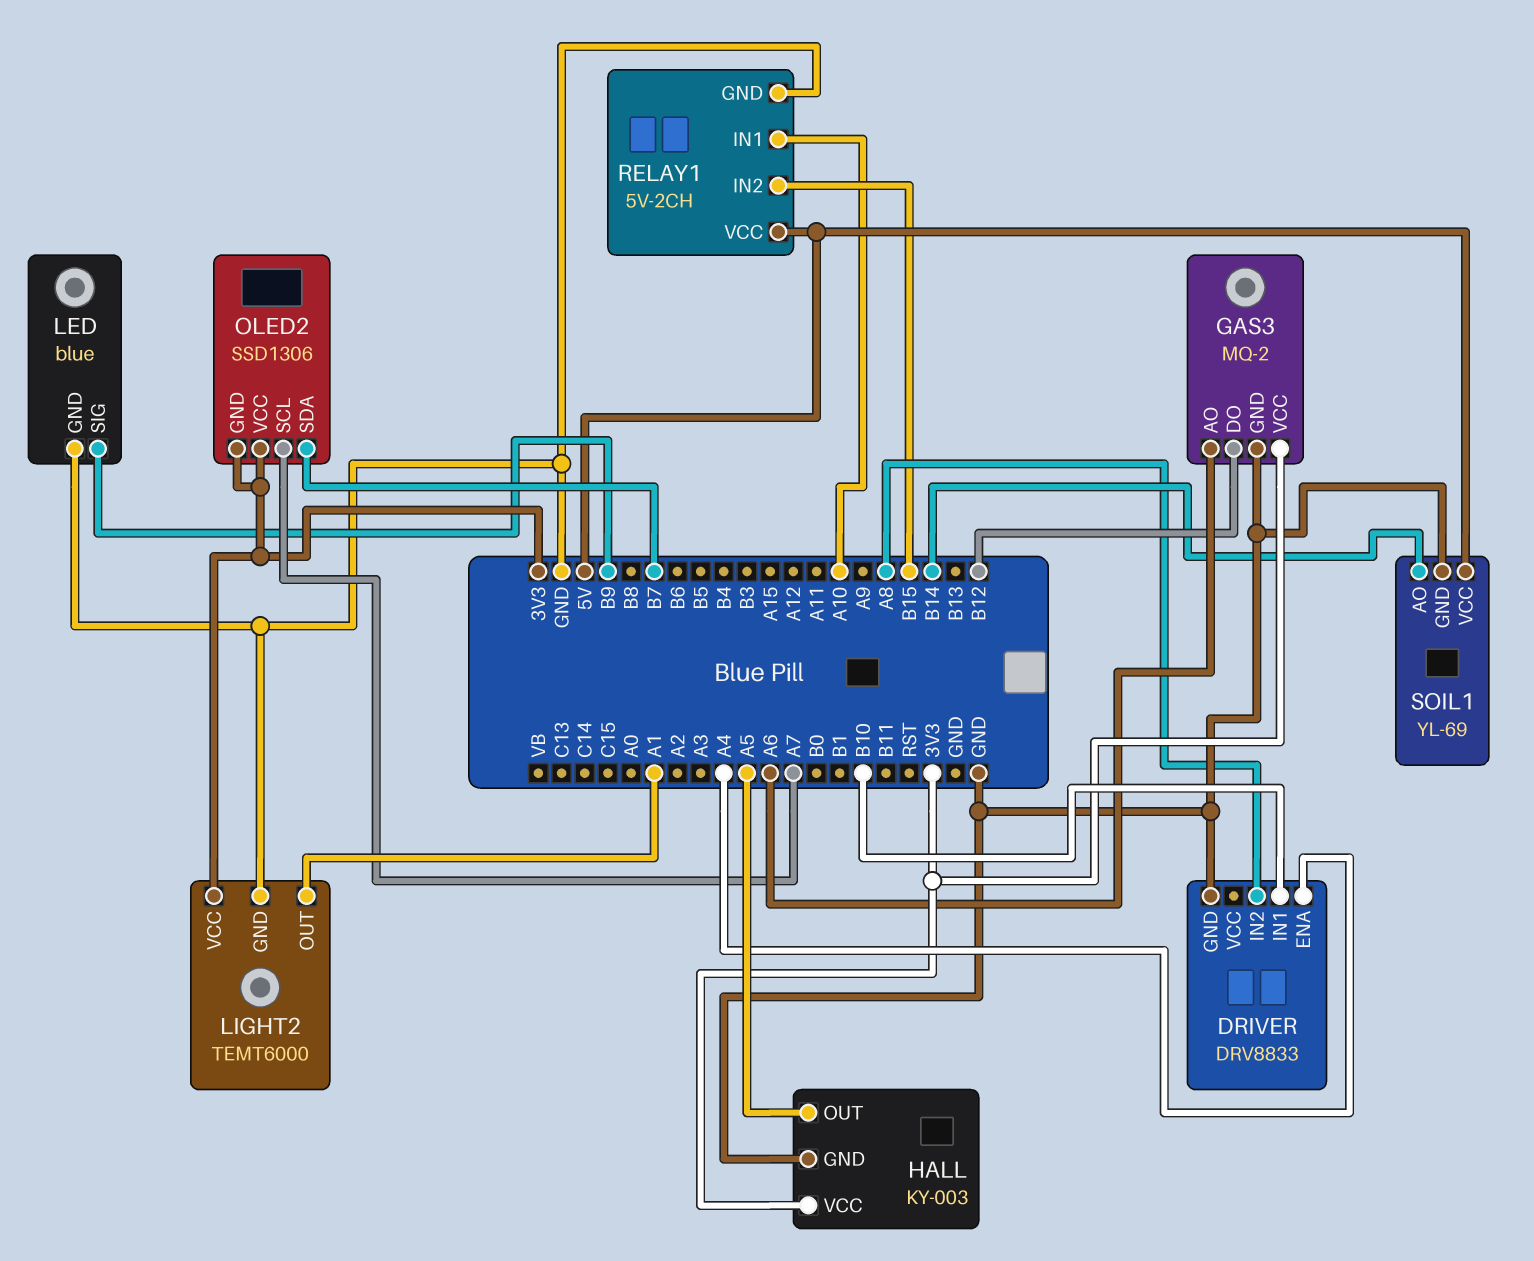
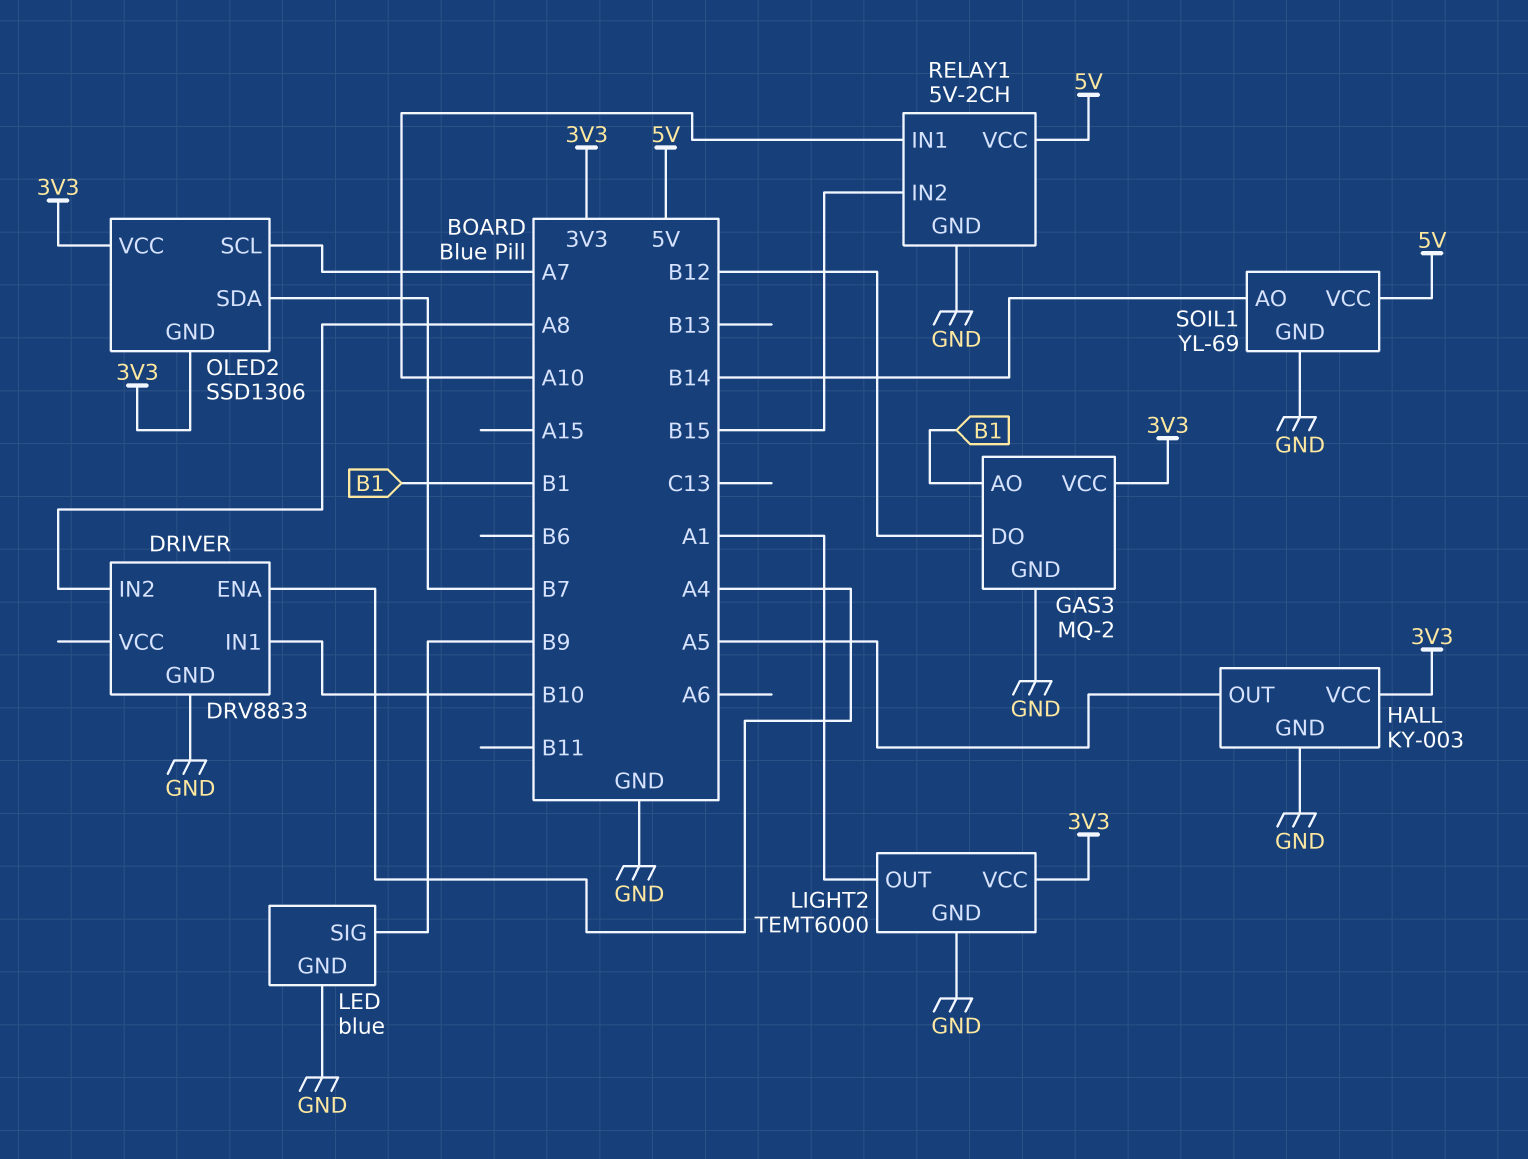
GAS3 pin AO: A6 -> B1

